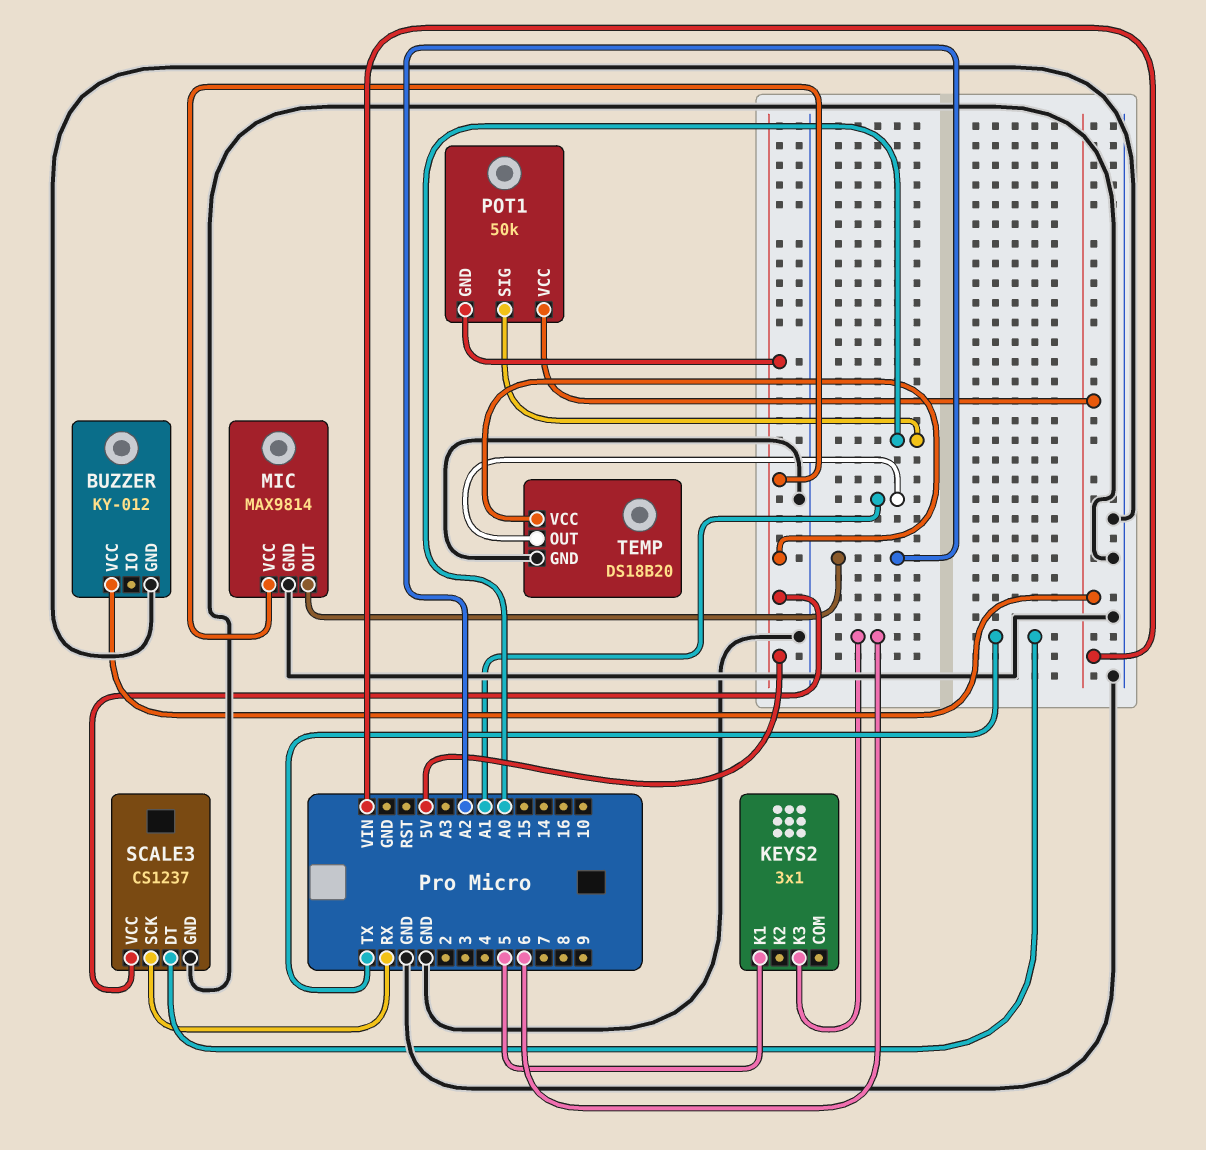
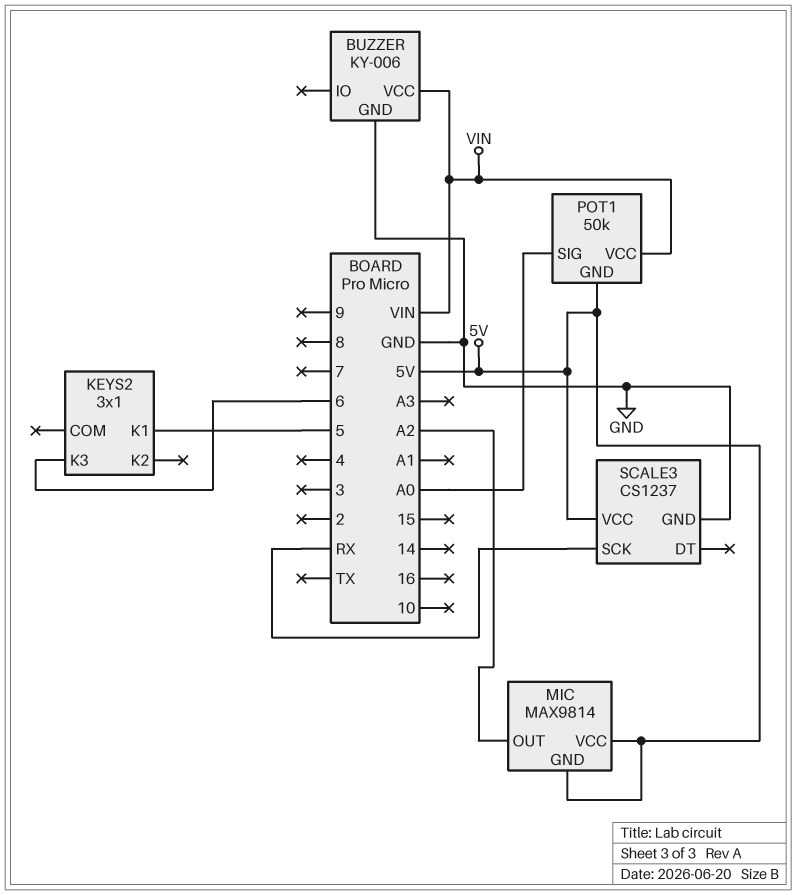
BUZZER: KY-012 -> KY-006
MIC pin GND: GND -> 5V
SCALE3 pin DT: TX -> none
TEMP: DS18B20 -> none
TEMP pin GND: GND -> none
TEMP pin OUT: A1 -> none
TEMP pin VCC: 5V -> none

